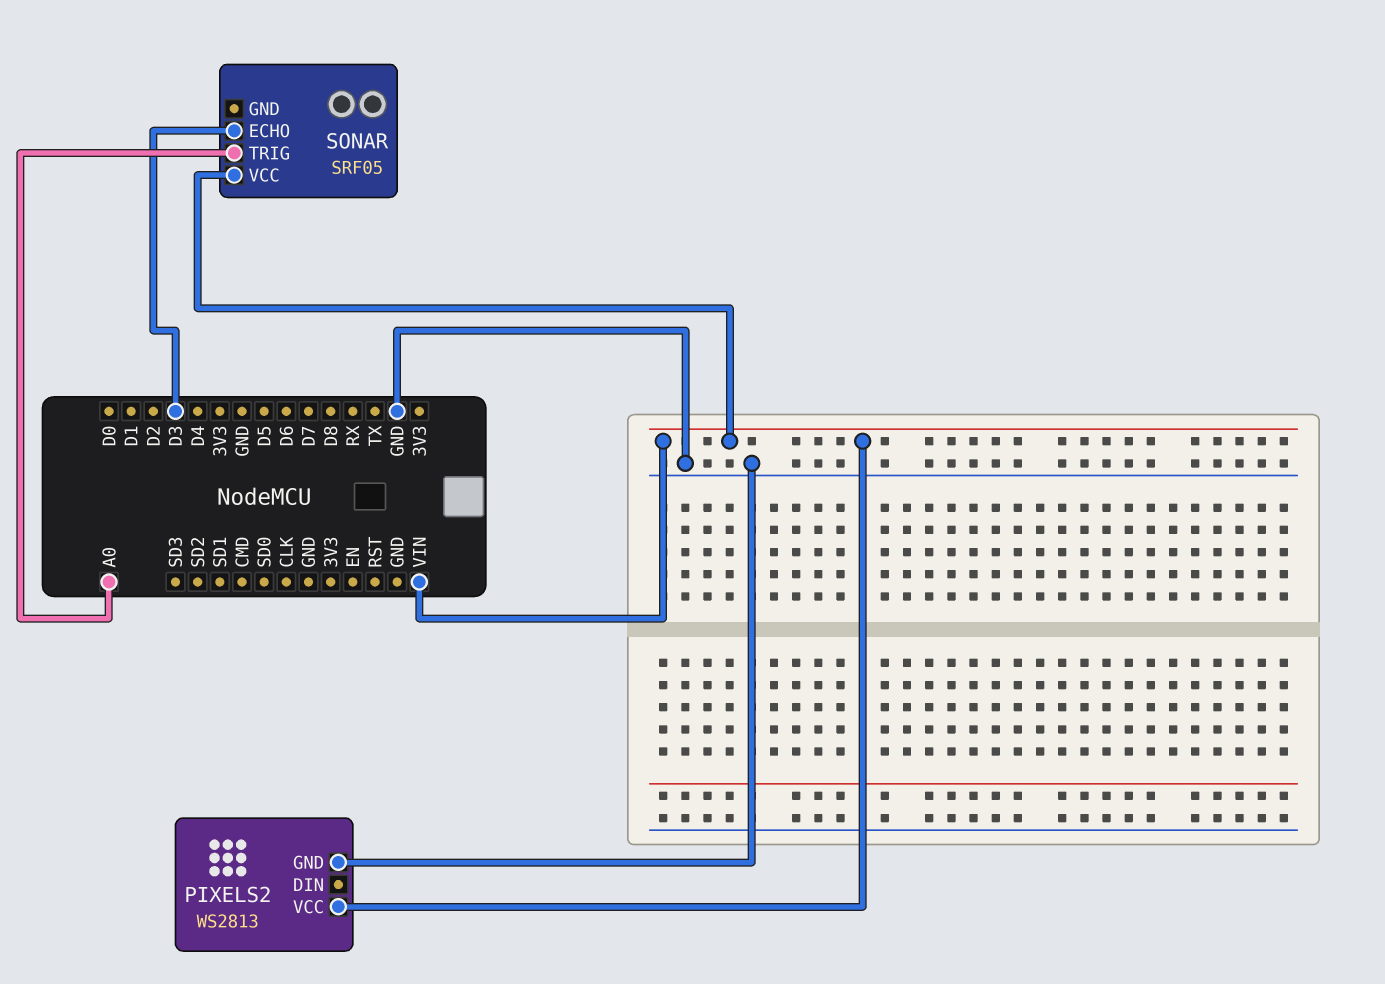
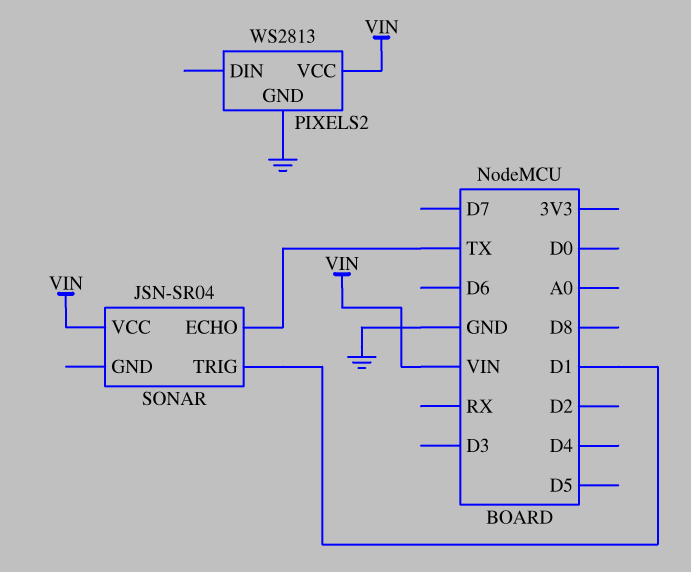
SONAR: SRF05 -> JSN-SR04
SONAR pin ECHO: D3 -> TX
SONAR pin TRIG: A0 -> D1

